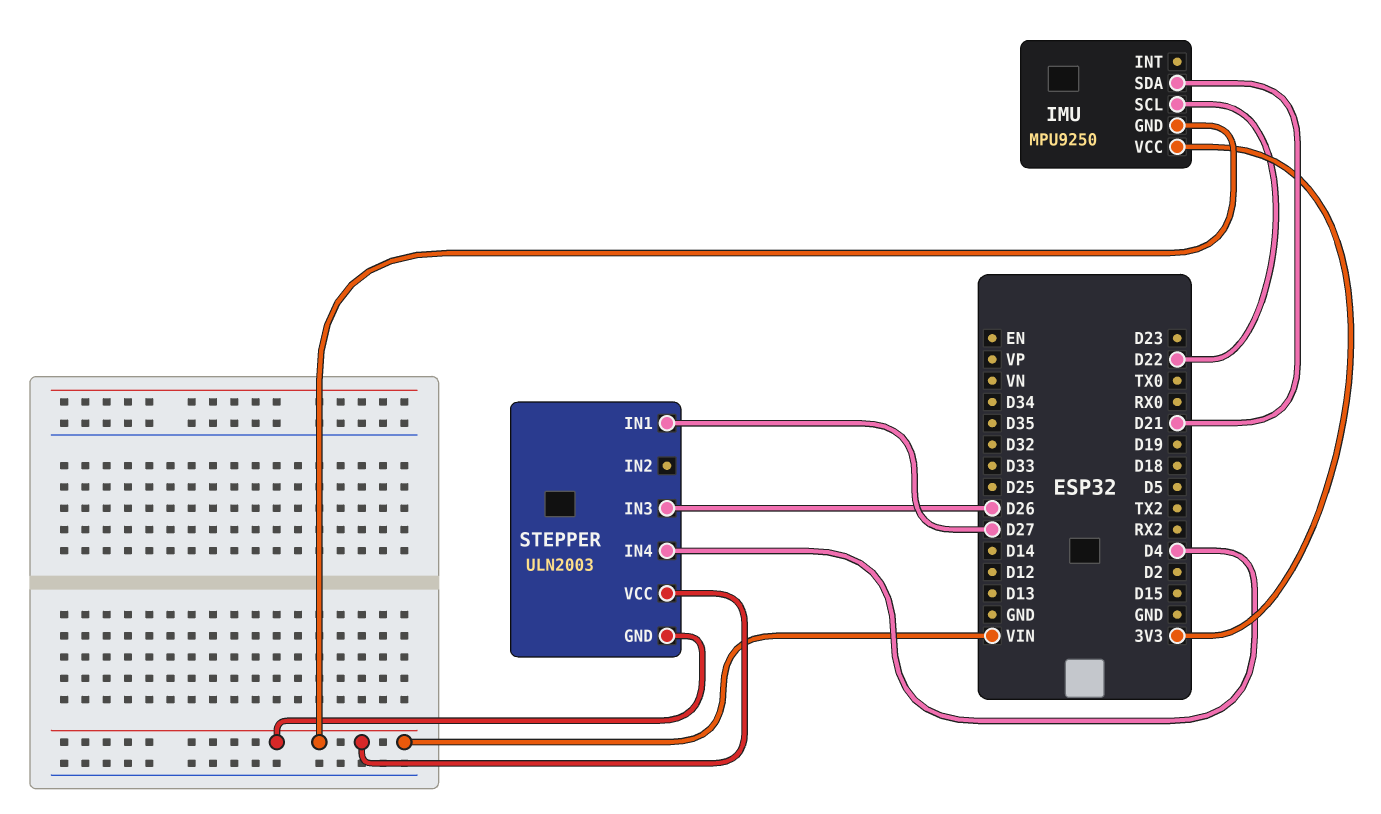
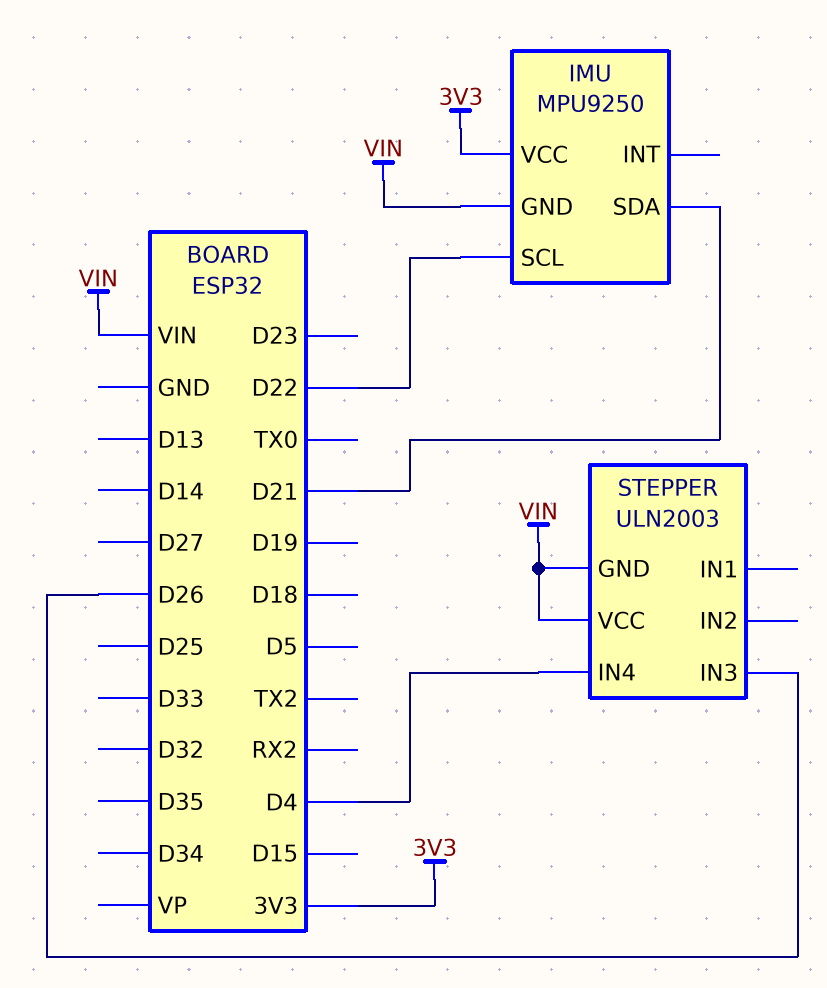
STEPPER pin IN1: D27 -> none

